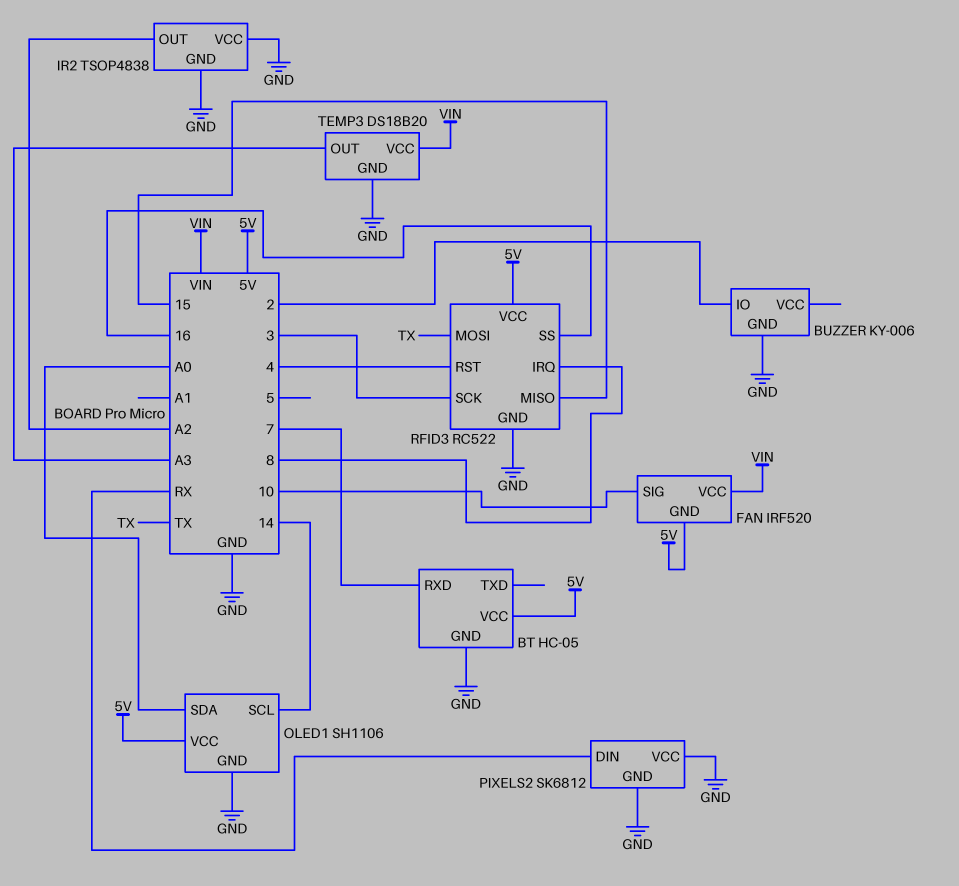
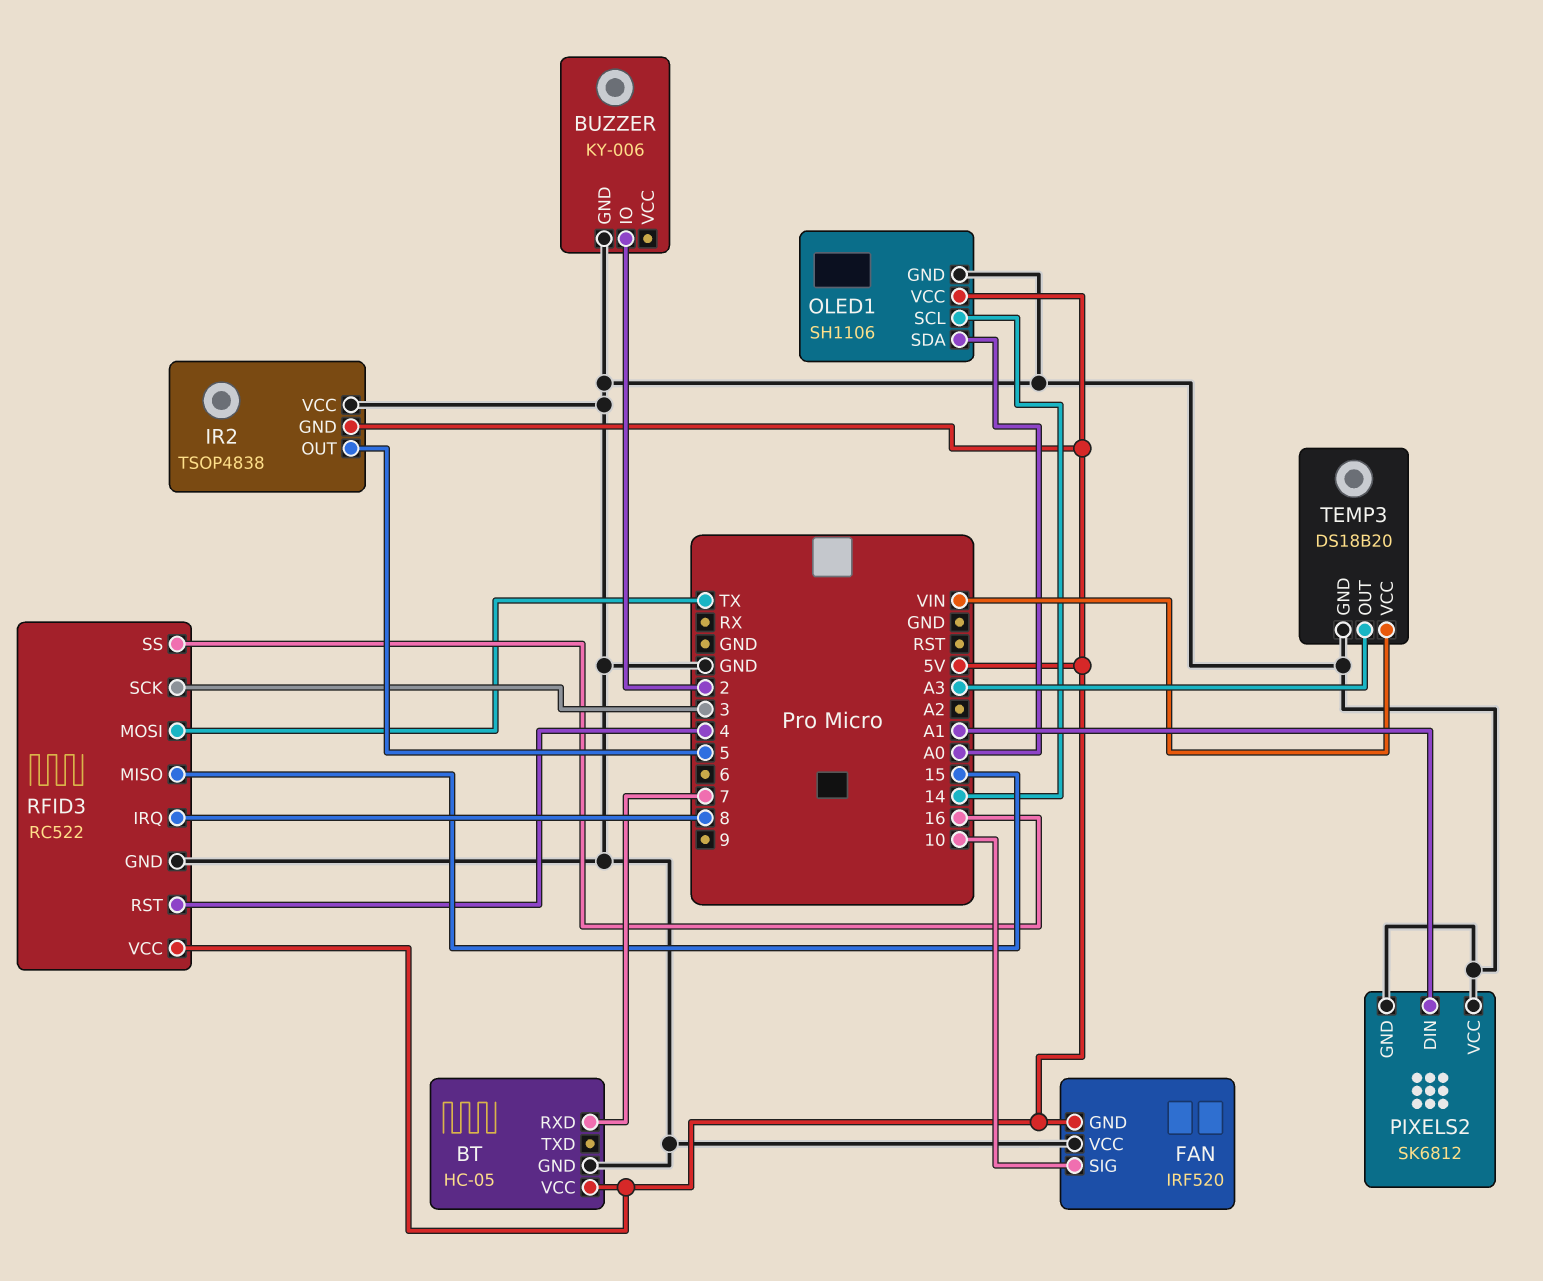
FAN pin VCC: VIN -> GND
IR2 pin GND: GND -> 5V
IR2 pin OUT: A2 -> 5
PIXELS2 pin DIN: RX -> A1

